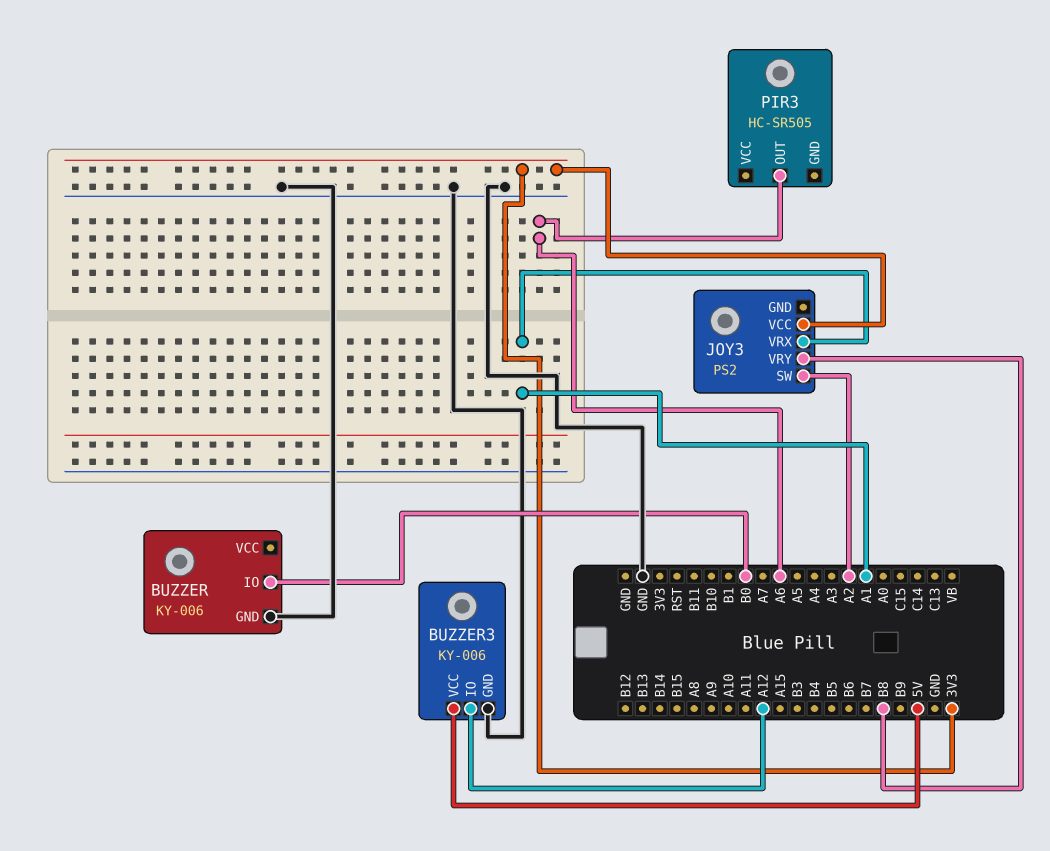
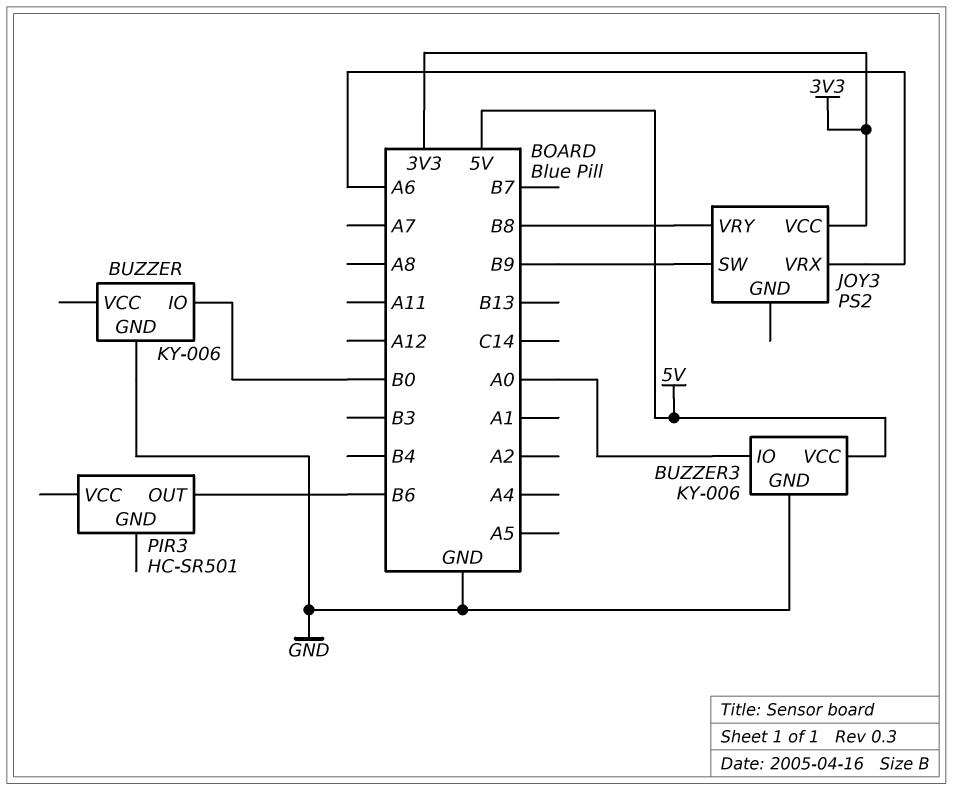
BUZZER3 pin IO: A12 -> A0
JOY3 pin SW: A2 -> B9
JOY3 pin VRX: A1 -> A6
PIR3: HC-SR505 -> HC-SR501
PIR3 pin OUT: A6 -> B6

